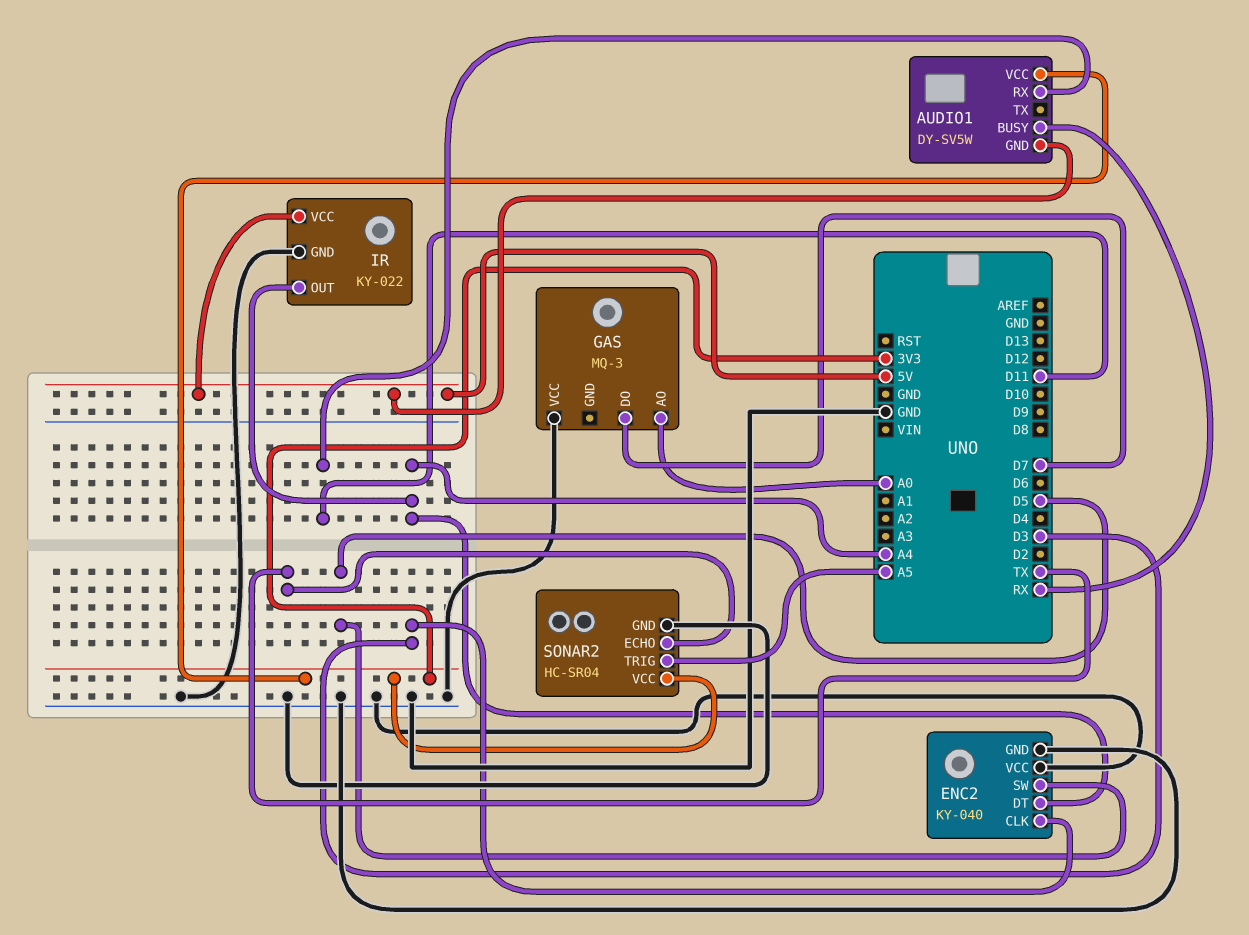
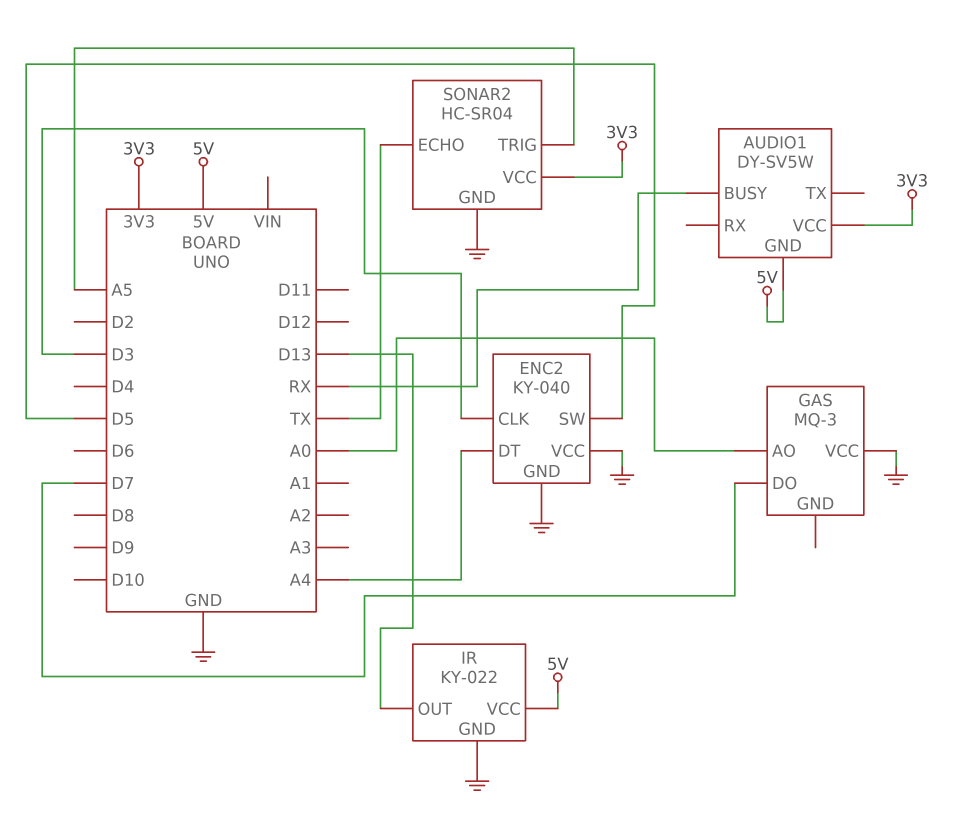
AUDIO1 pin RX: D11 -> none
IR pin OUT: A4 -> D13

